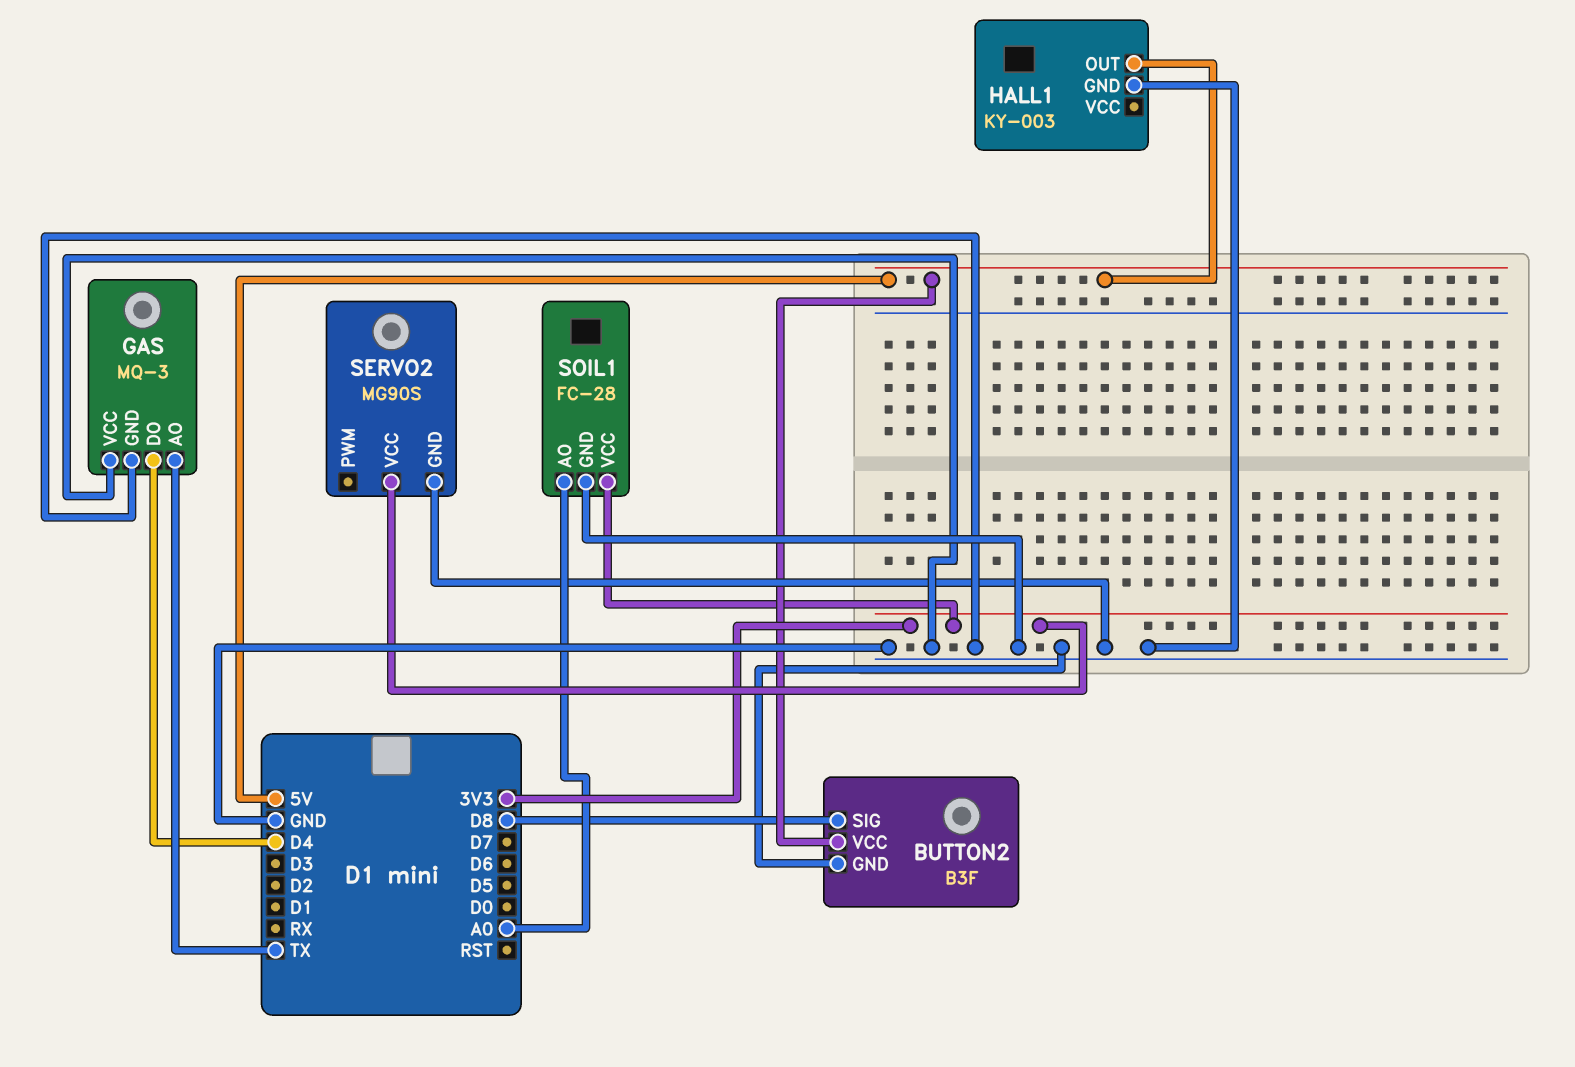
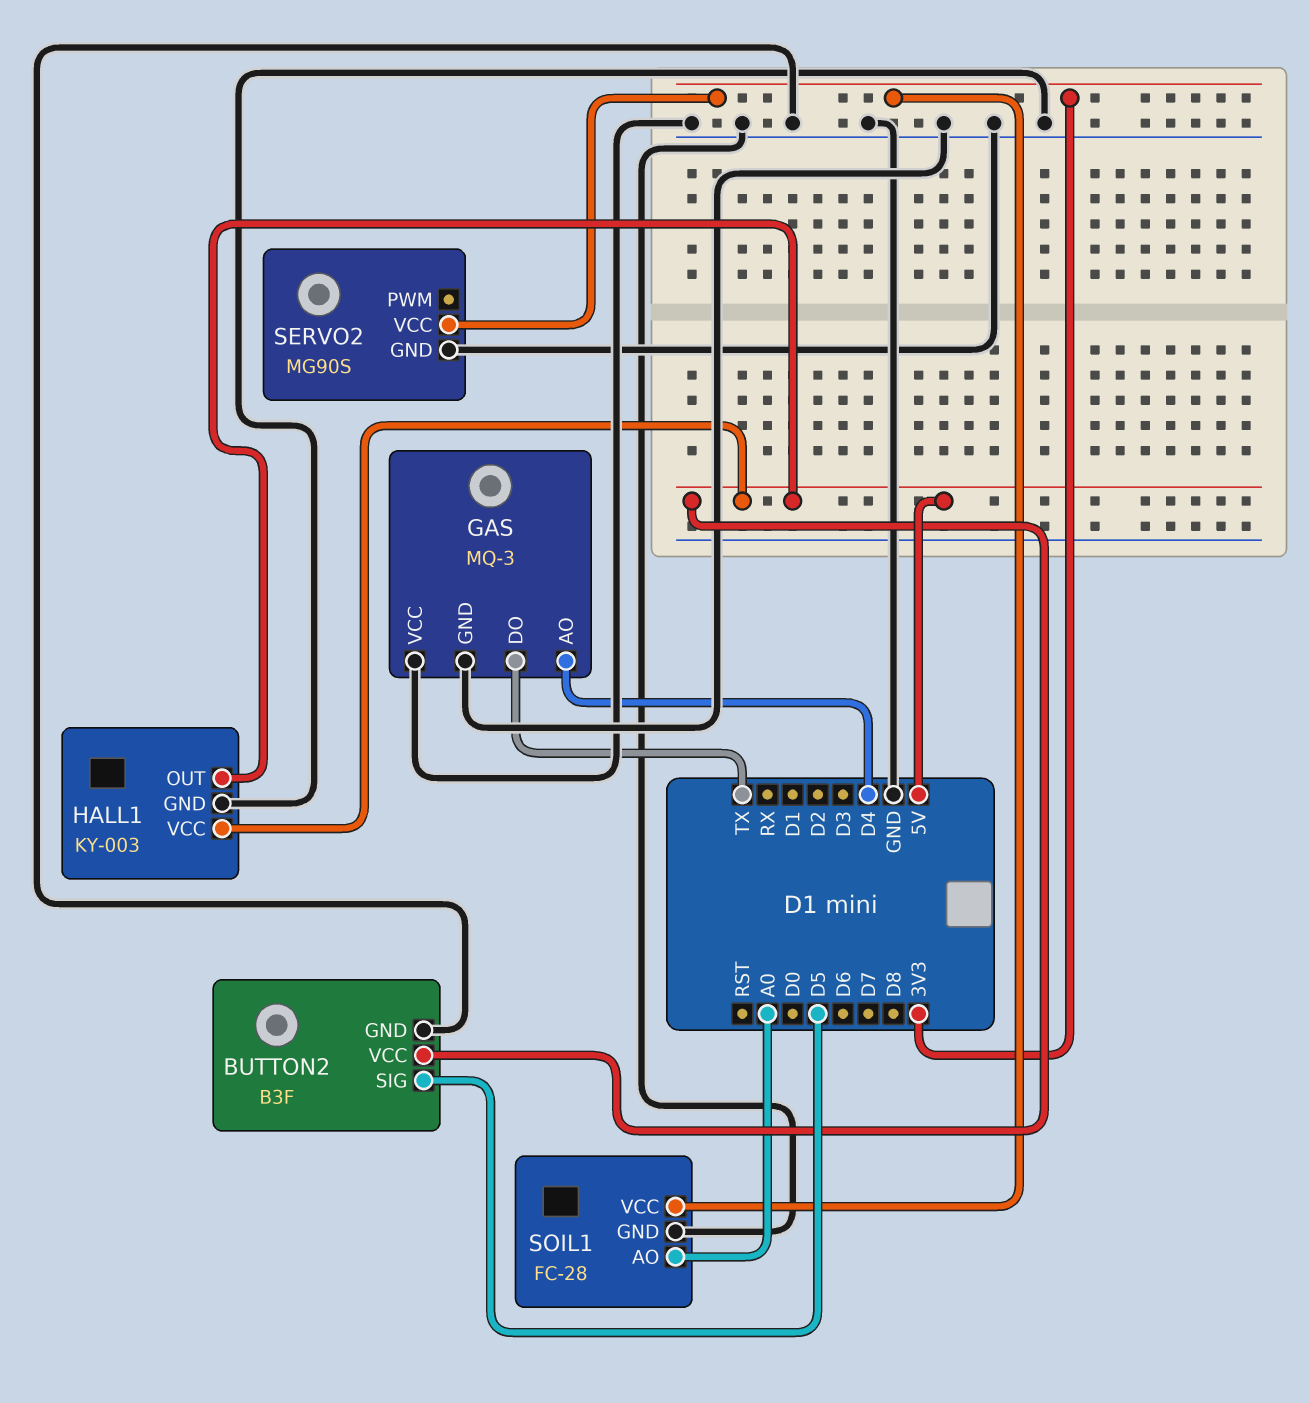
BUTTON2 pin SIG: D8 -> D5
GAS pin AO: TX -> D4
GAS pin DO: D4 -> TX
HALL1 pin VCC: none -> 5V

